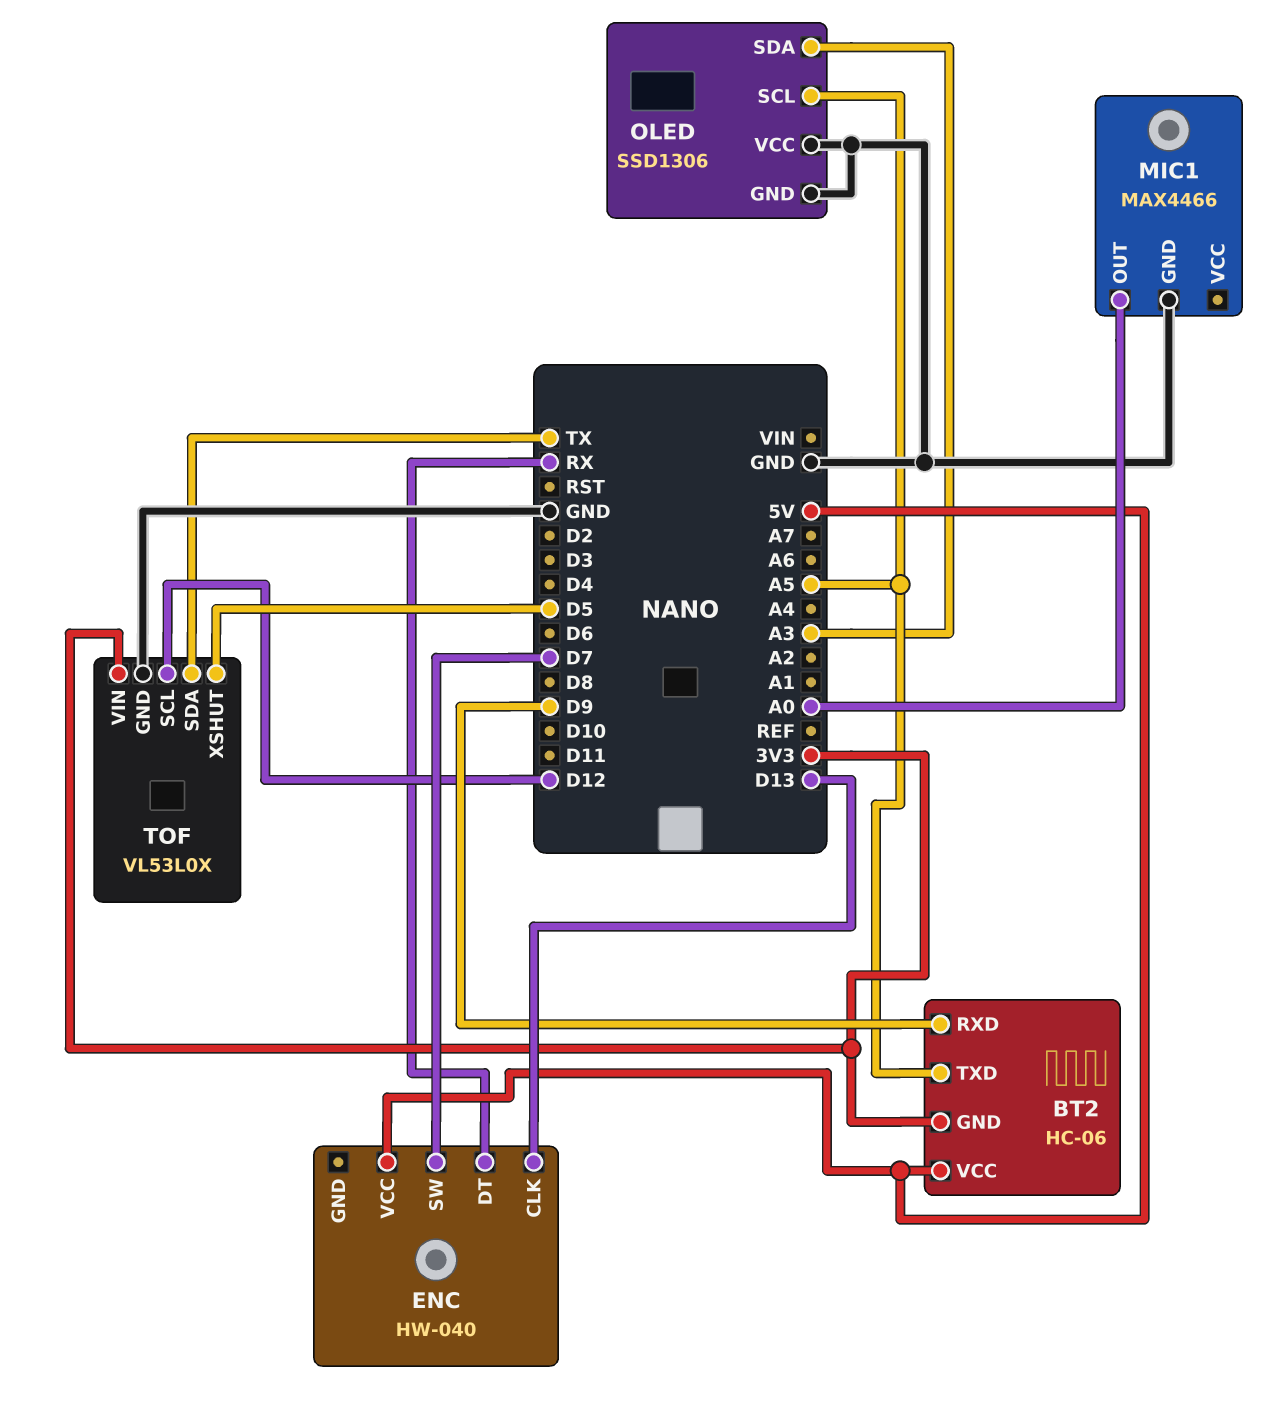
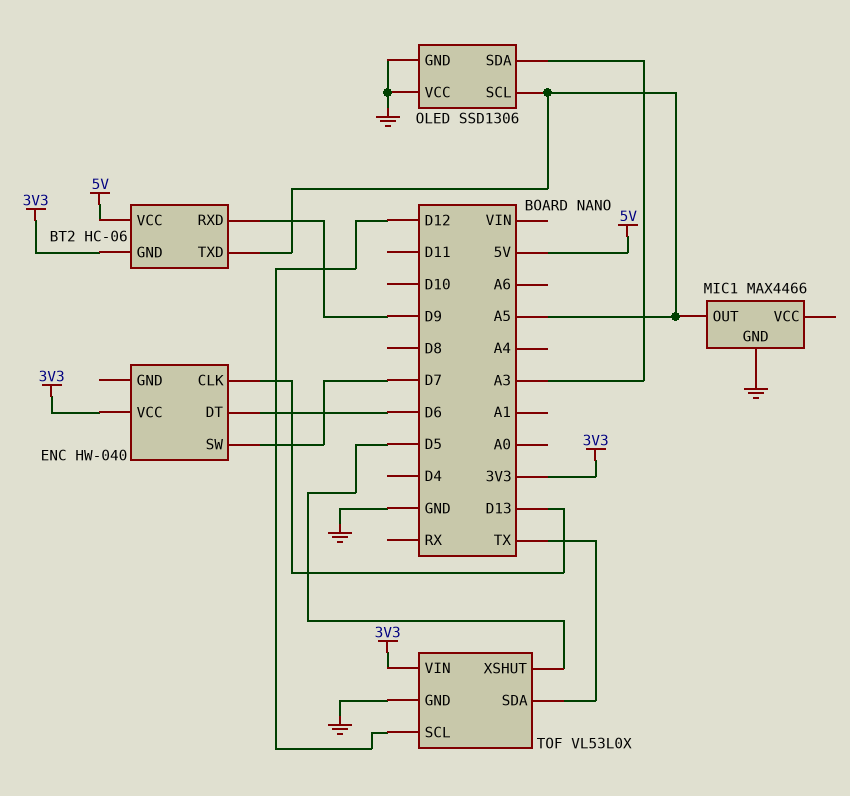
ENC pin DT: RX -> D6
ENC pin VCC: 5V -> 3V3
MIC1 pin OUT: A0 -> A5

